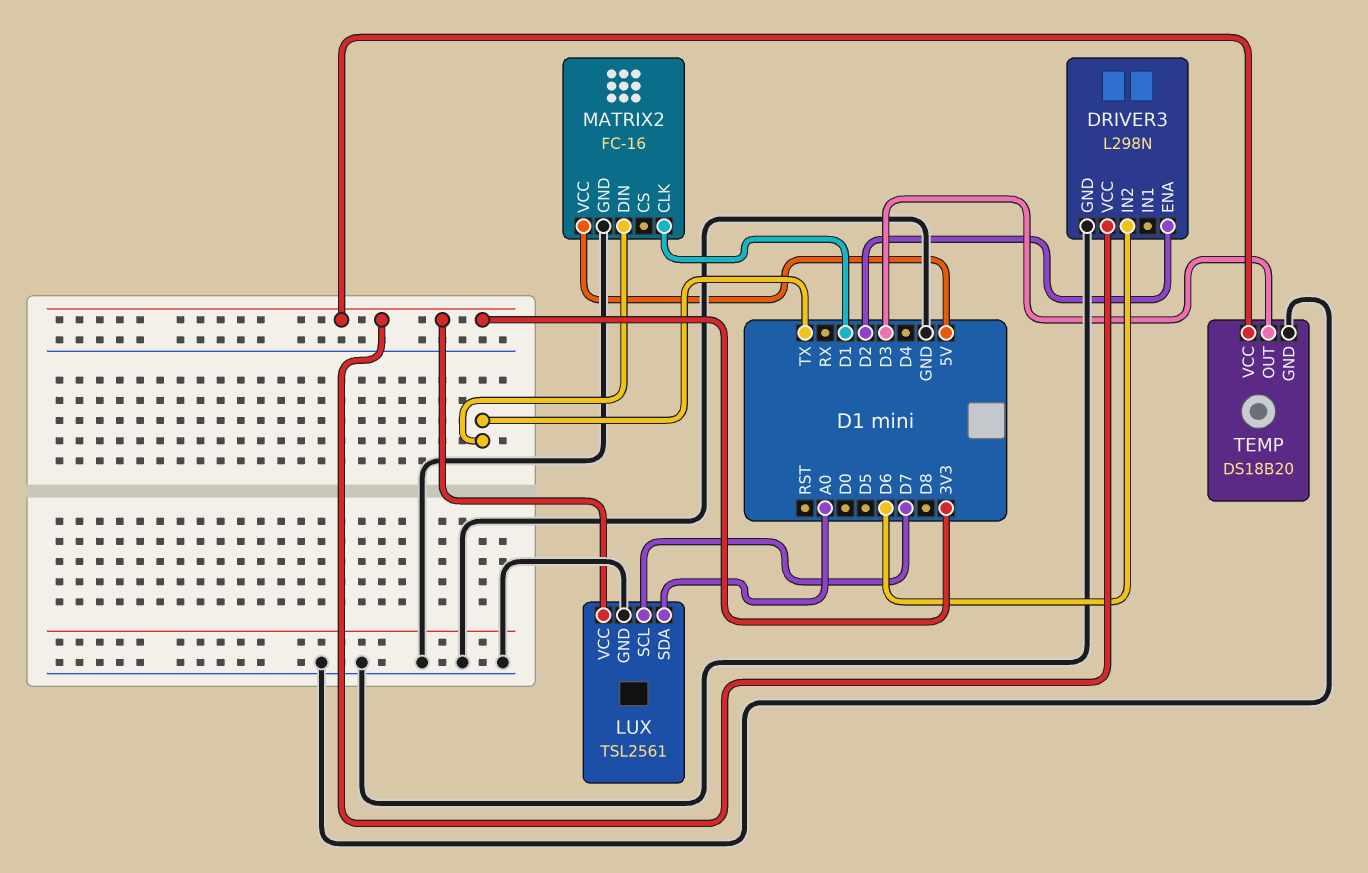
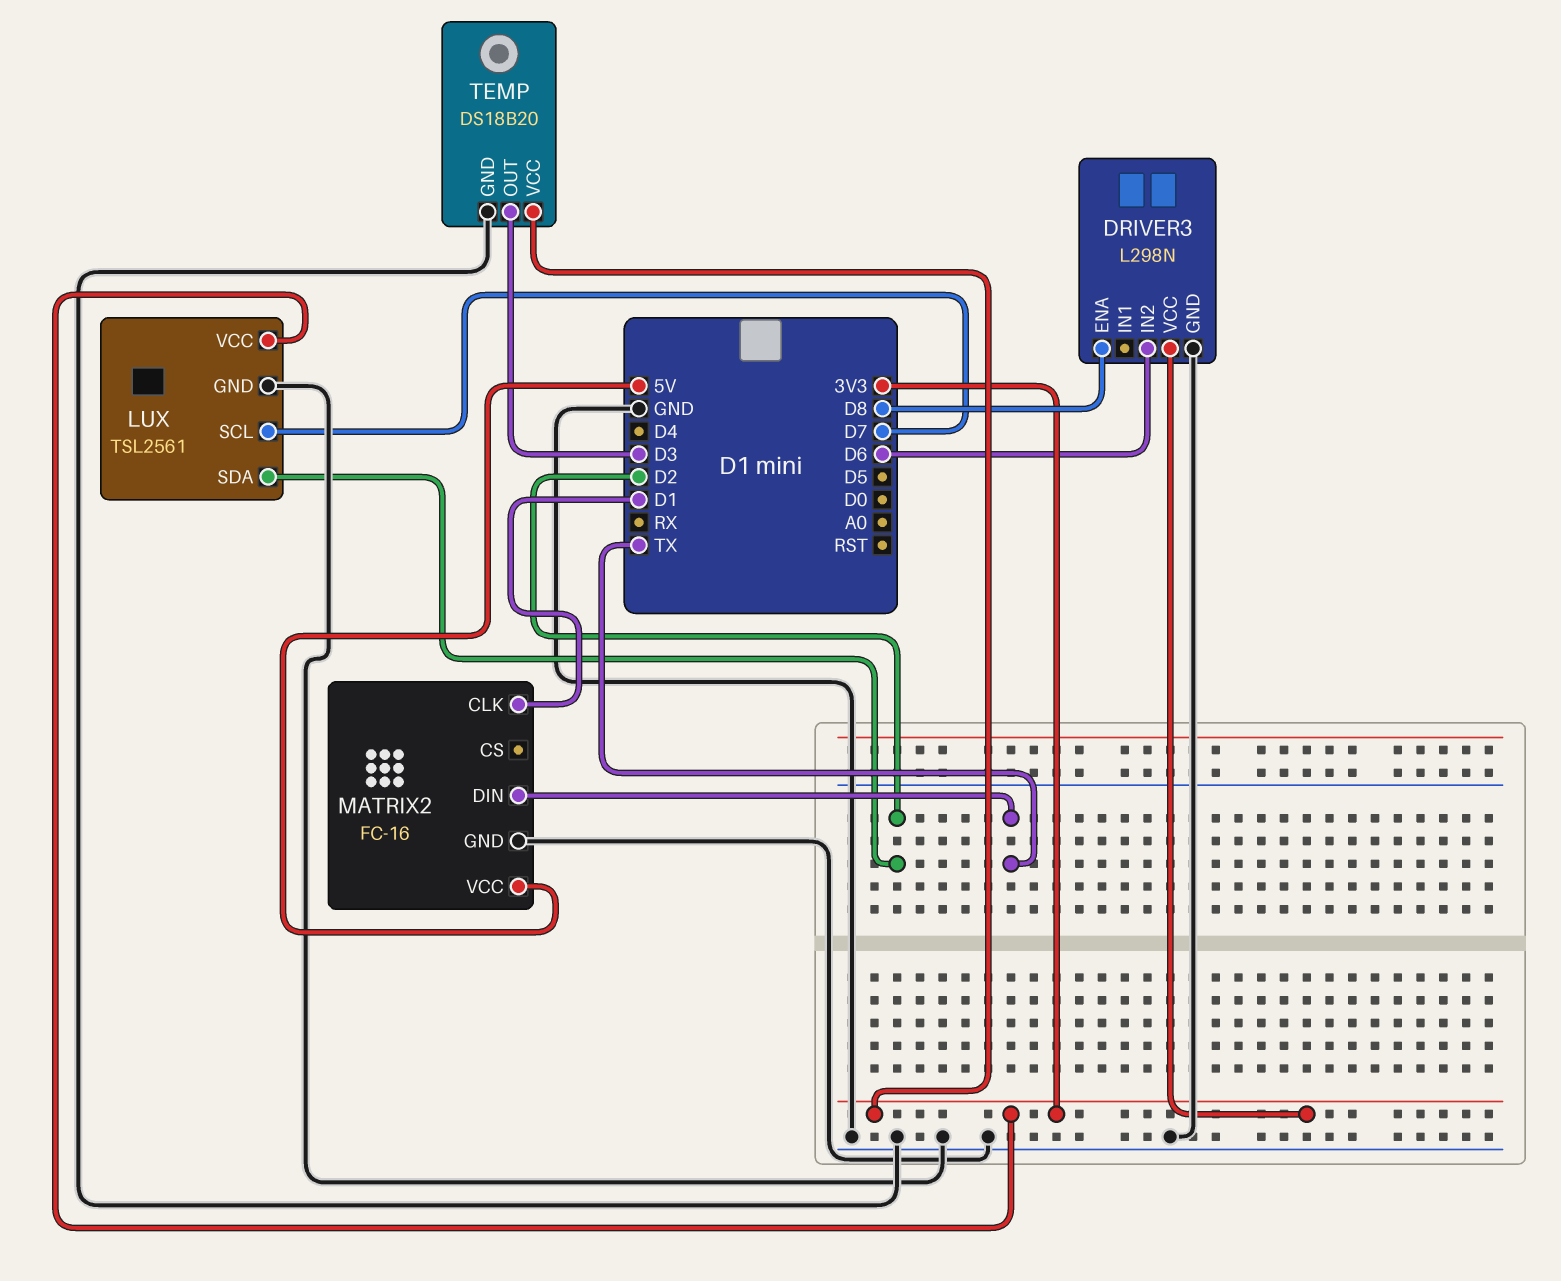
DRIVER3 pin ENA: D2 -> D8
LUX pin SDA: A0 -> D2

